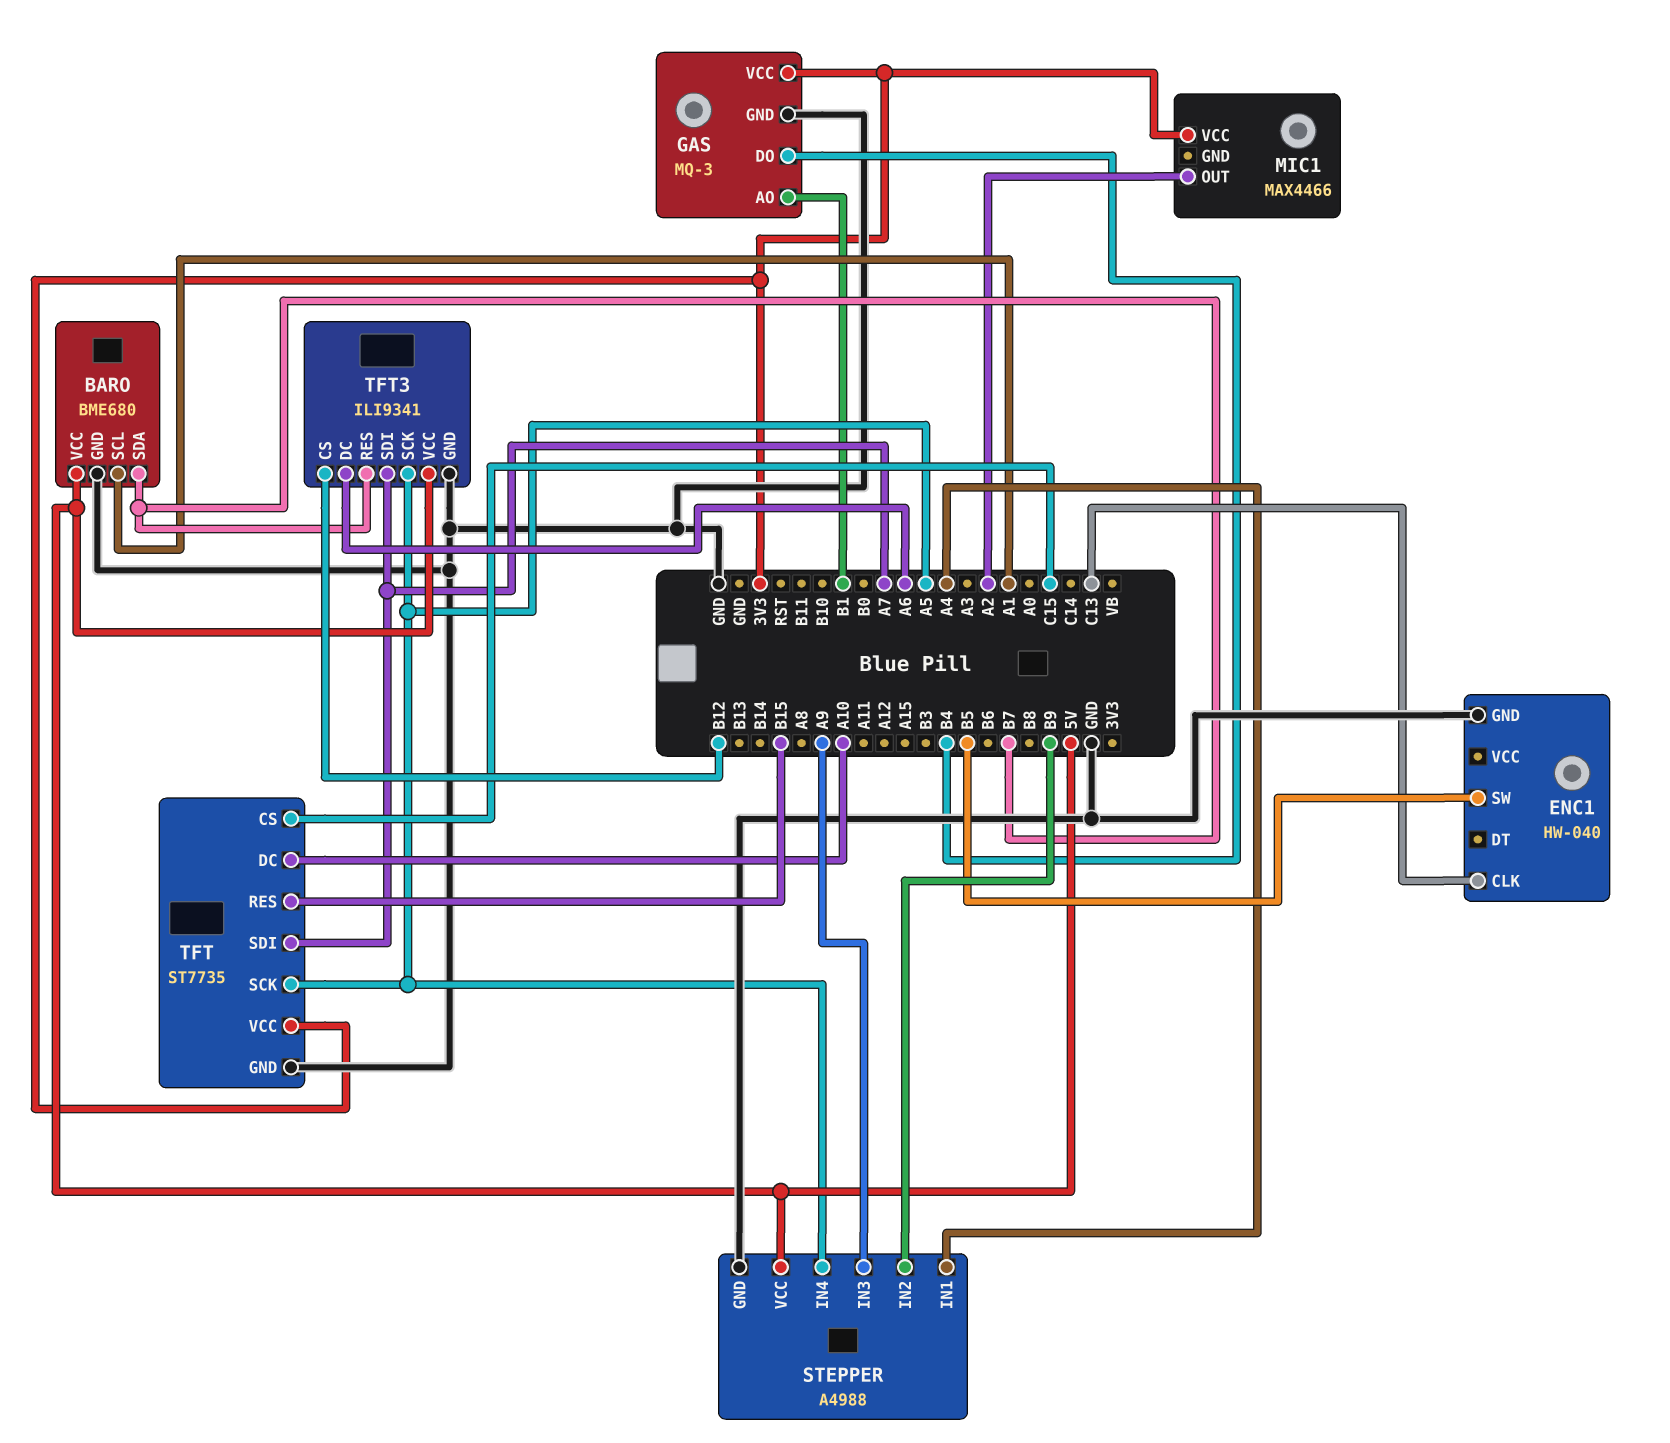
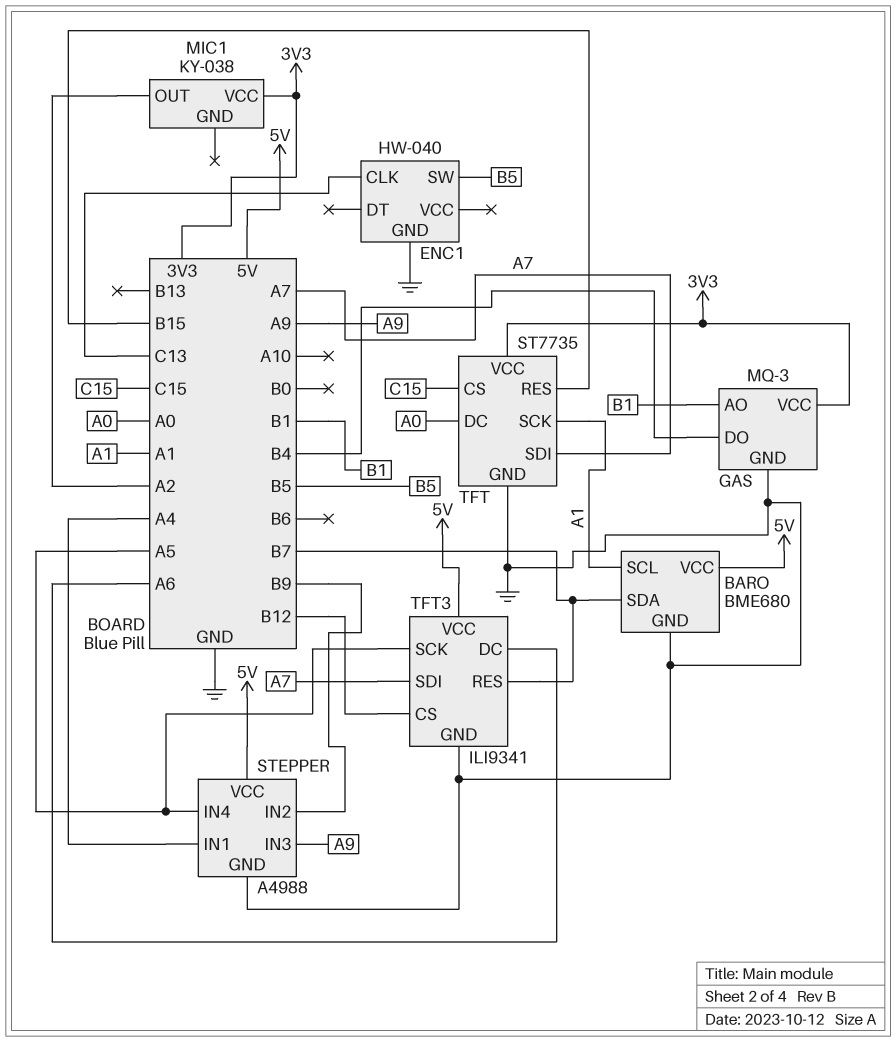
MIC1: MAX4466 -> KY-038
TFT pin DC: A10 -> A0
TFT pin SCK: A5 -> A1

